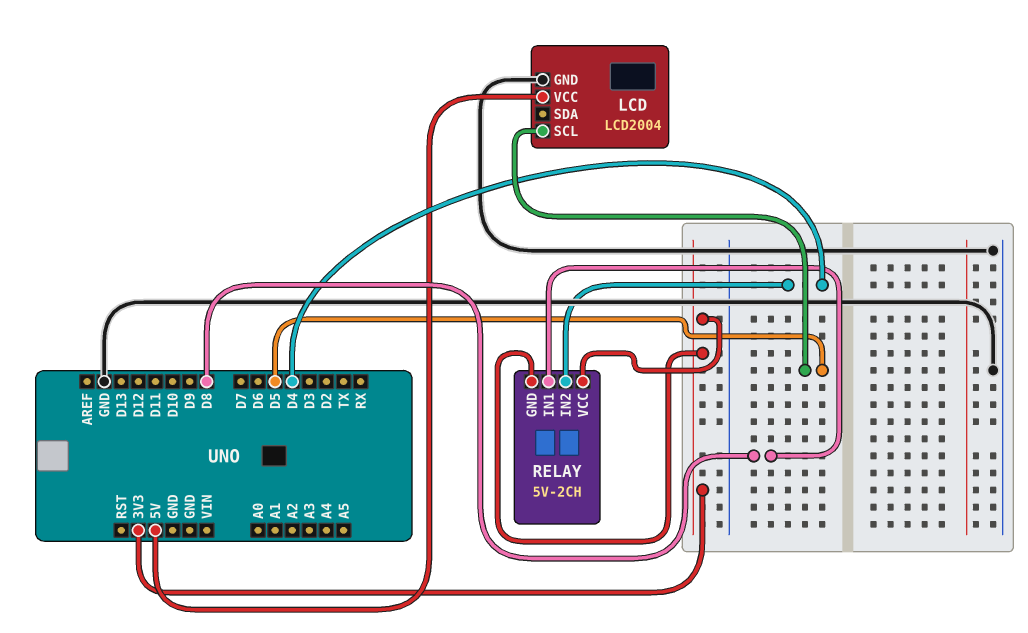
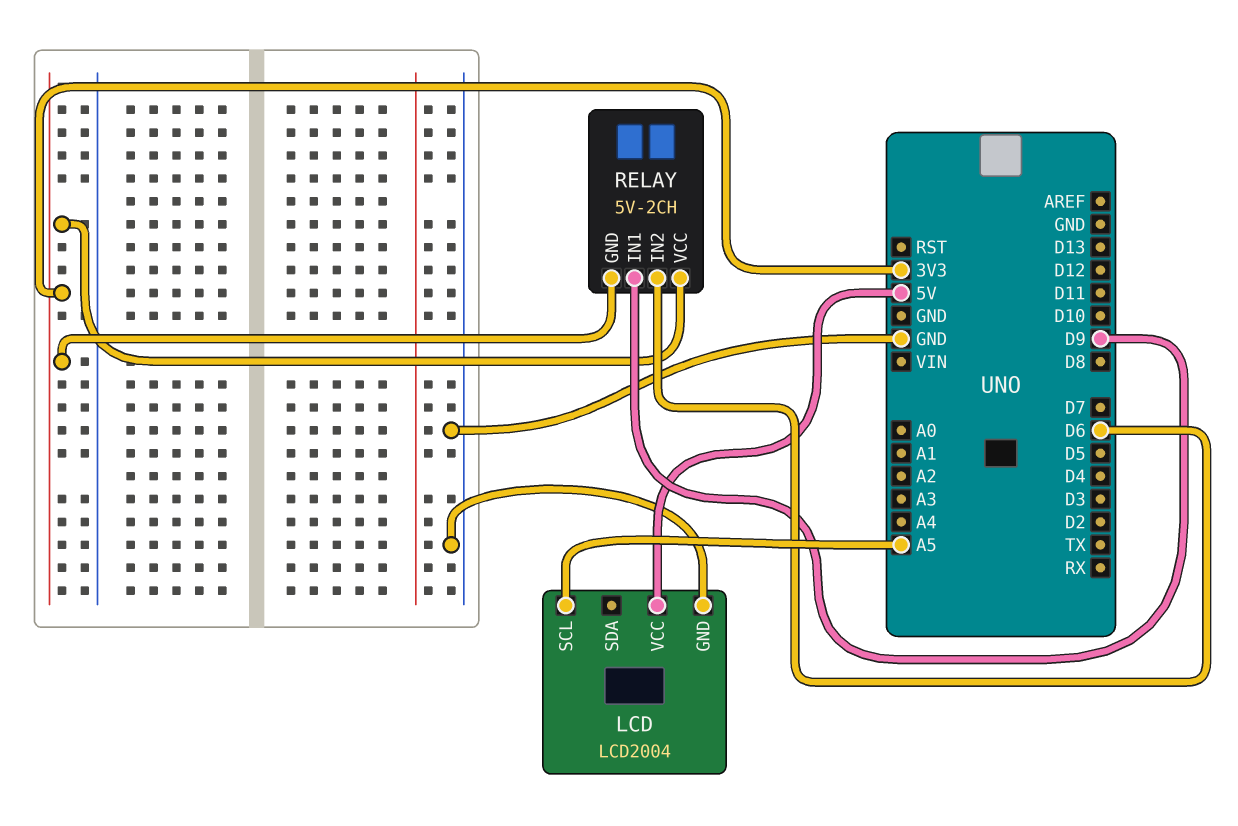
LCD pin SCL: D5 -> A5
RELAY pin IN1: D8 -> D9
RELAY pin IN2: D4 -> D6

